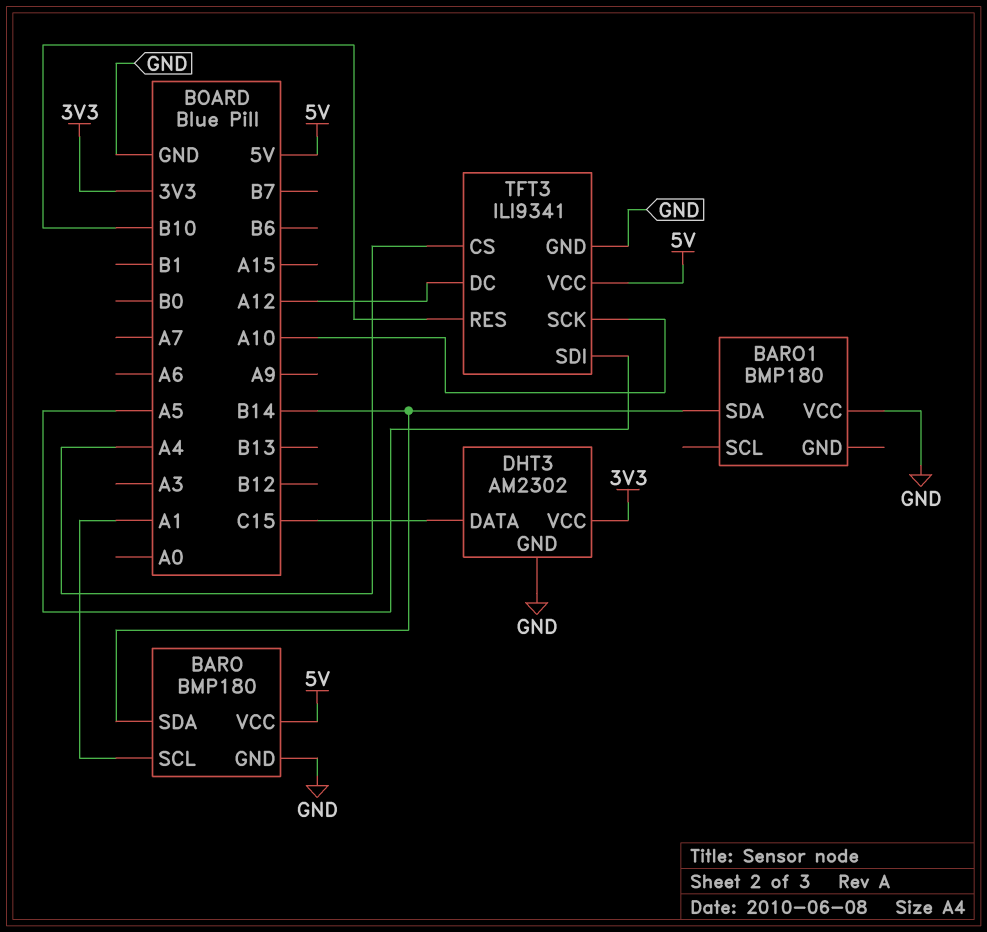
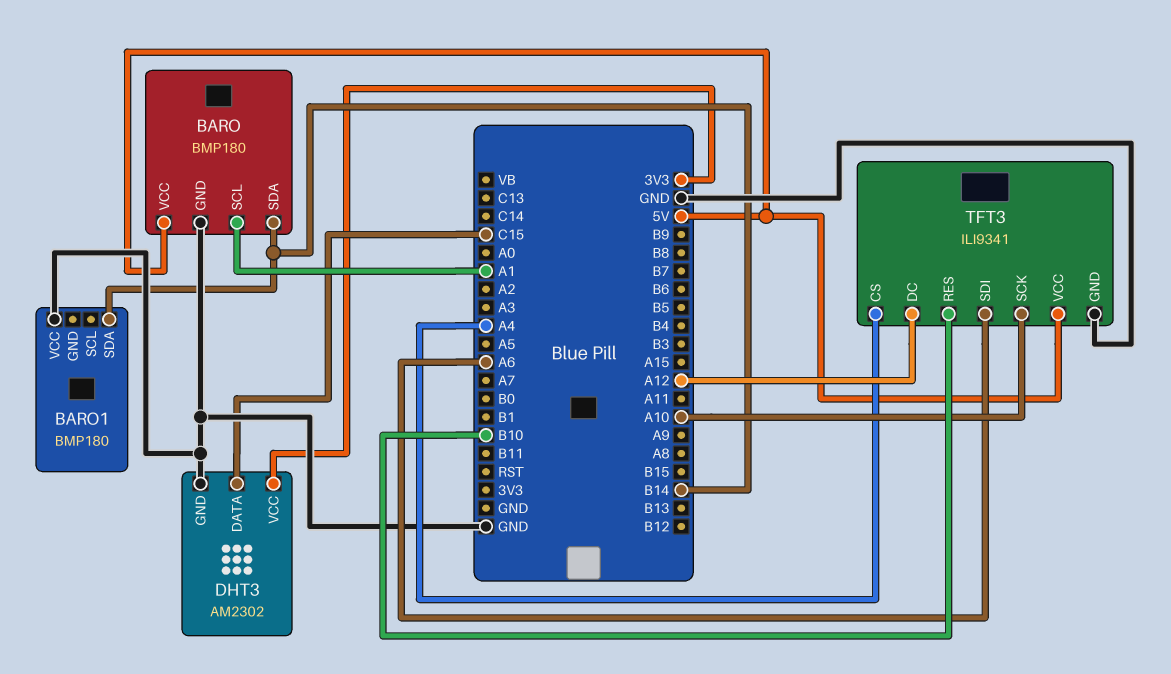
TFT3 pin SDI: A5 -> A6

